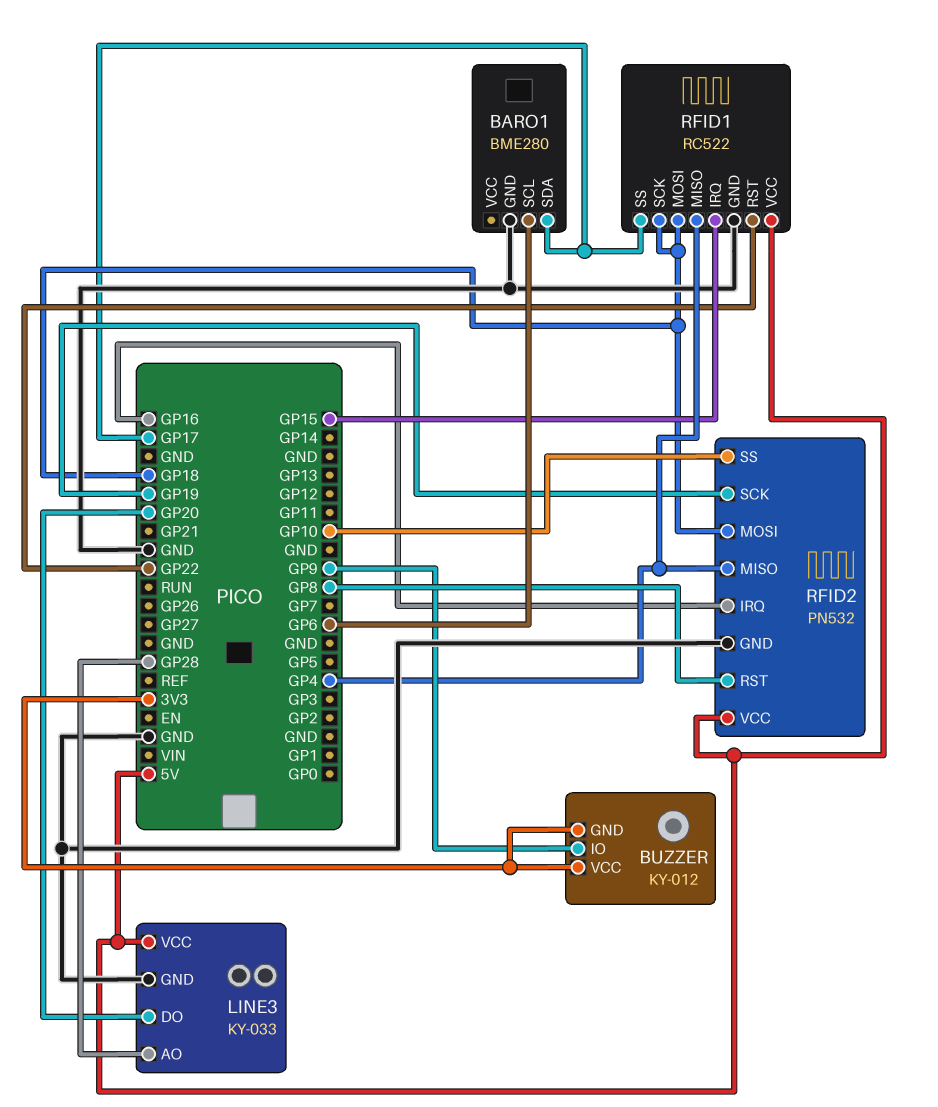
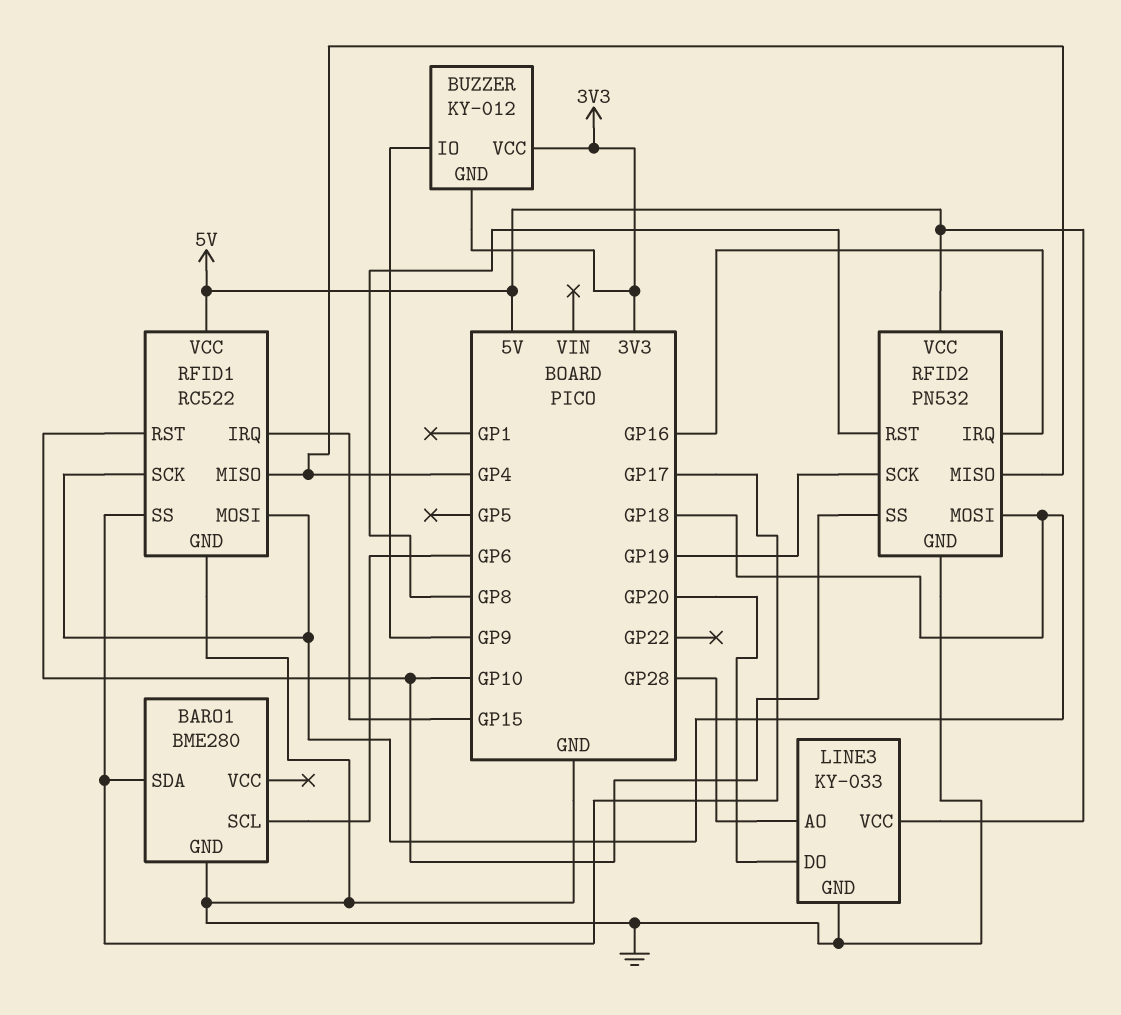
RFID1 pin RST: GP22 -> GP10

